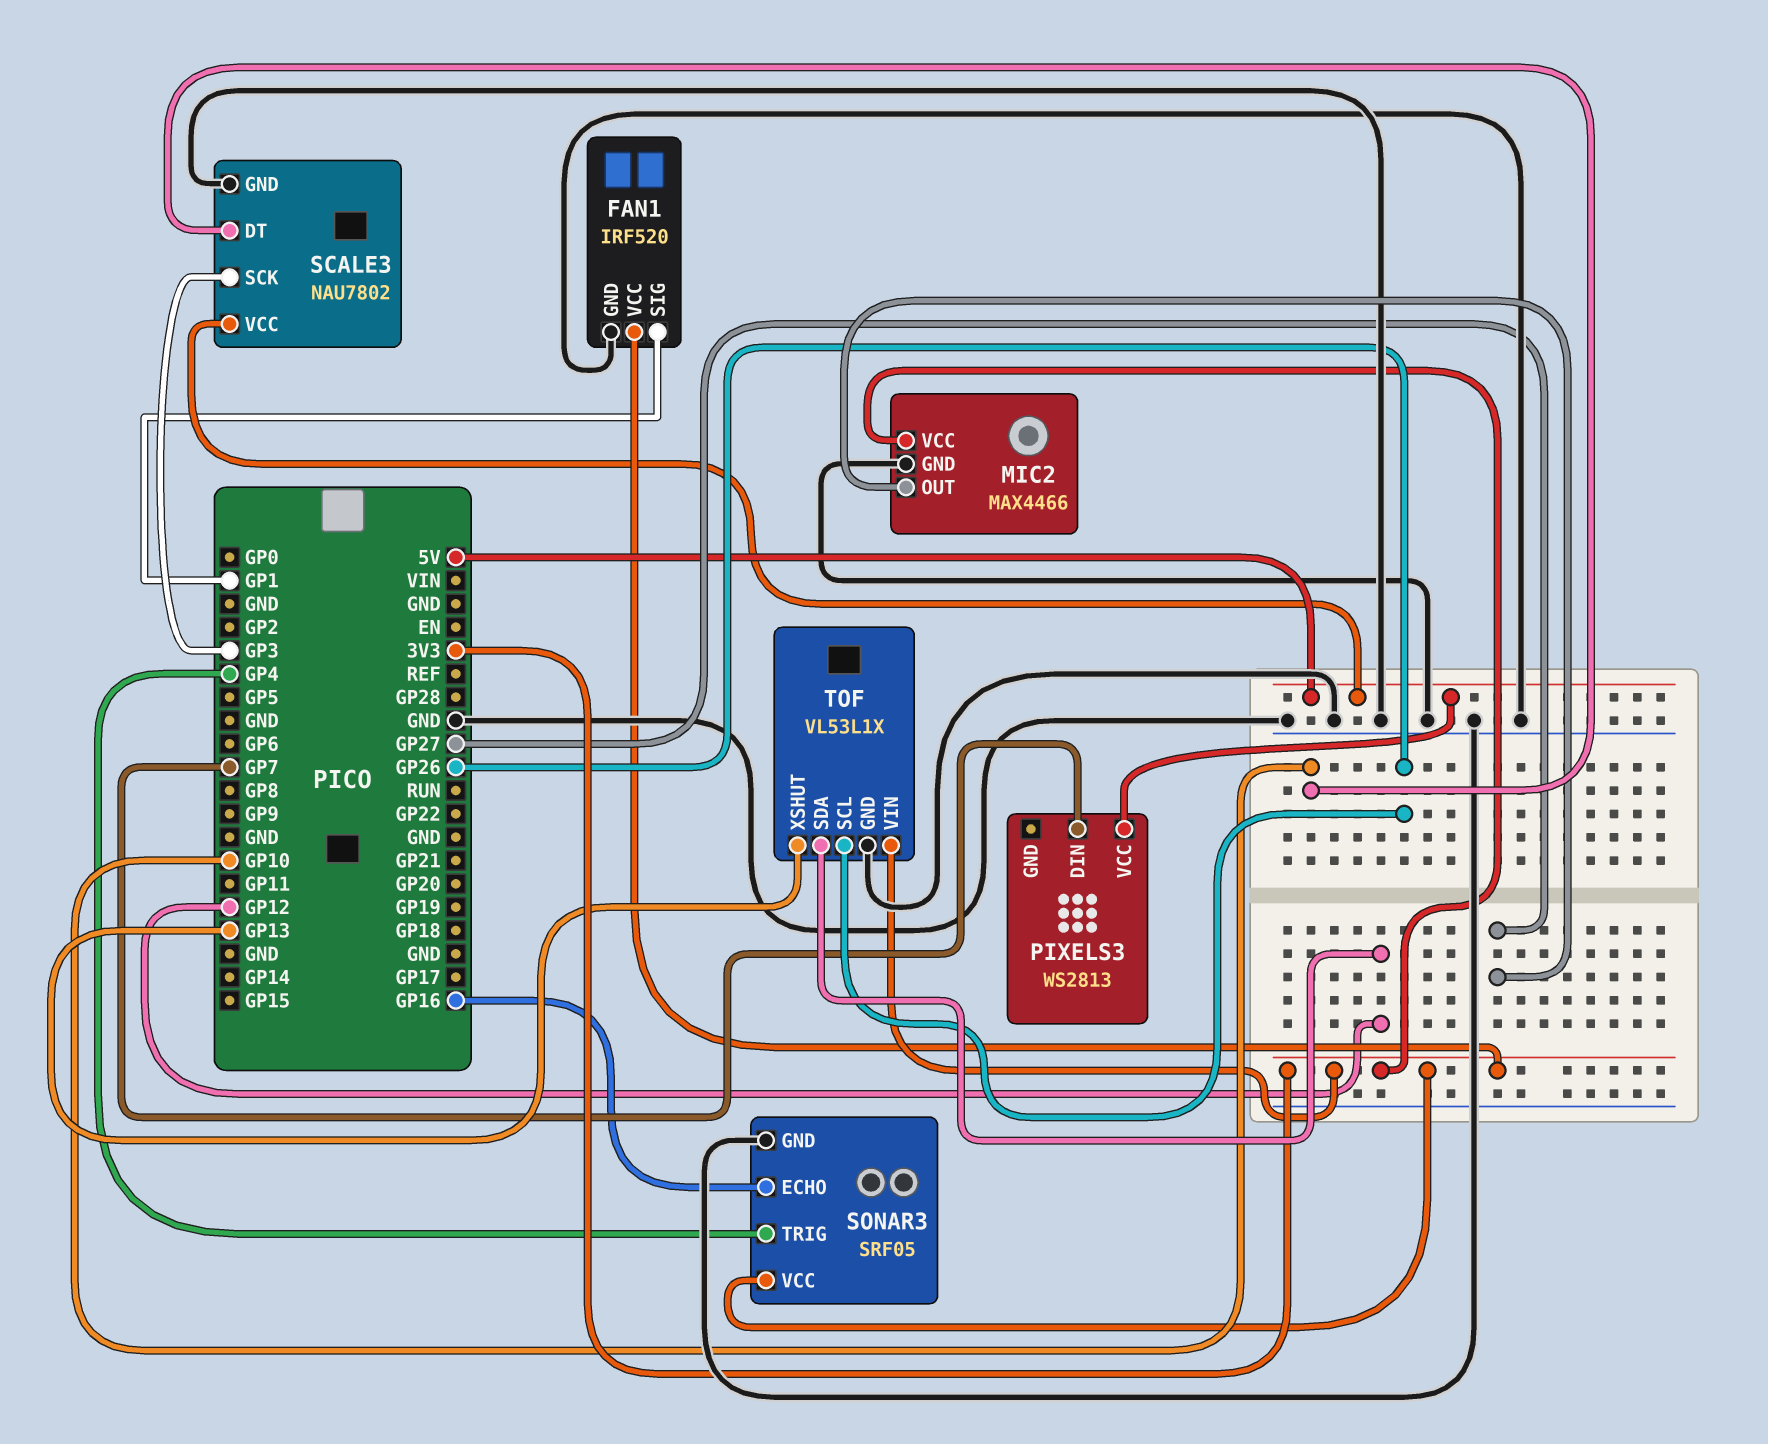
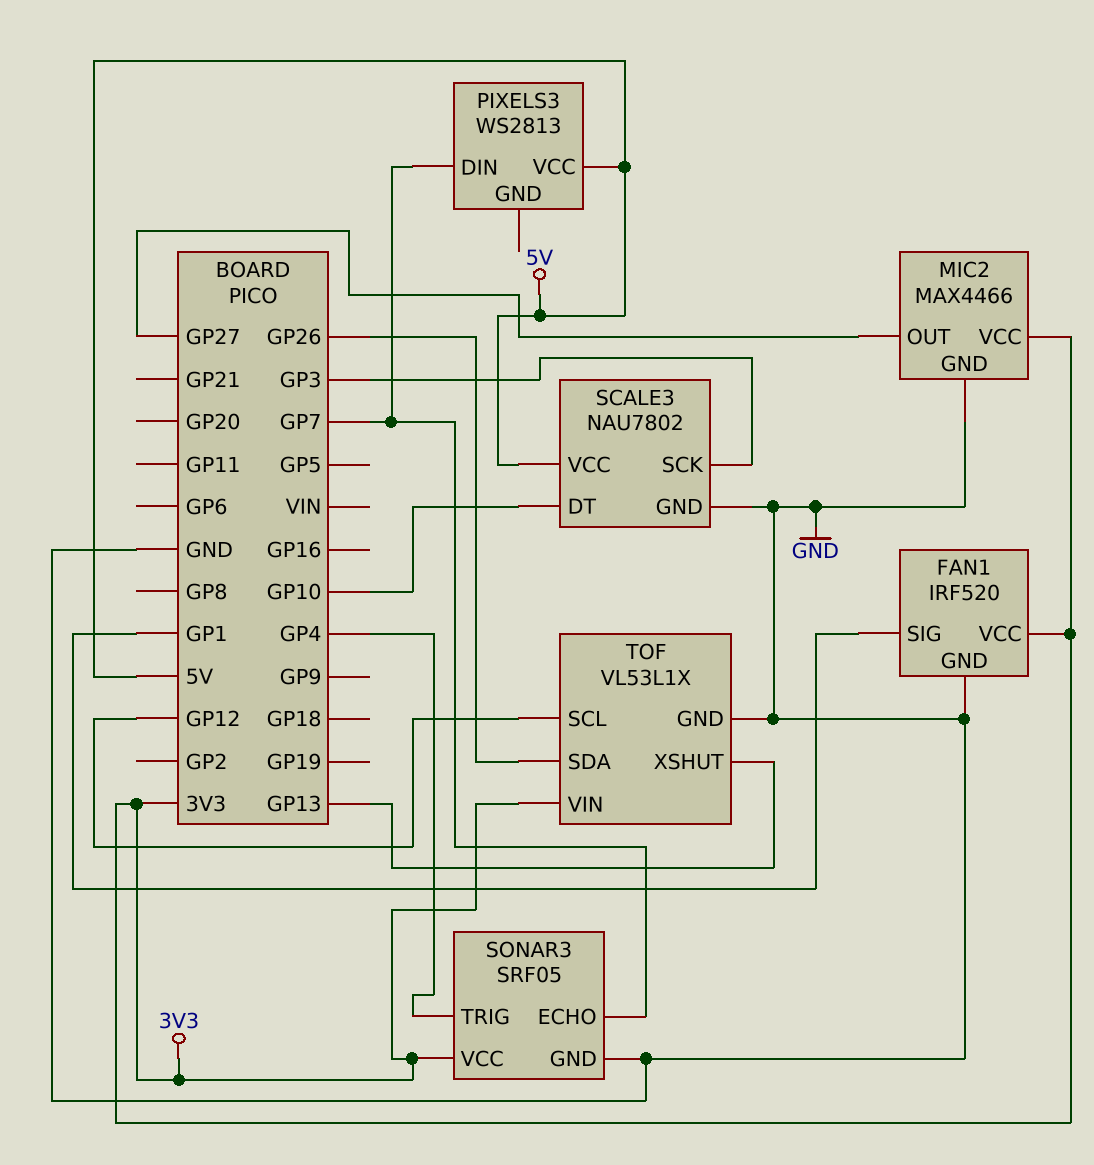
SONAR3 pin ECHO: GP16 -> GP7
TOF pin SCL: GP26 -> GP12
TOF pin SDA: GP12 -> GP26

